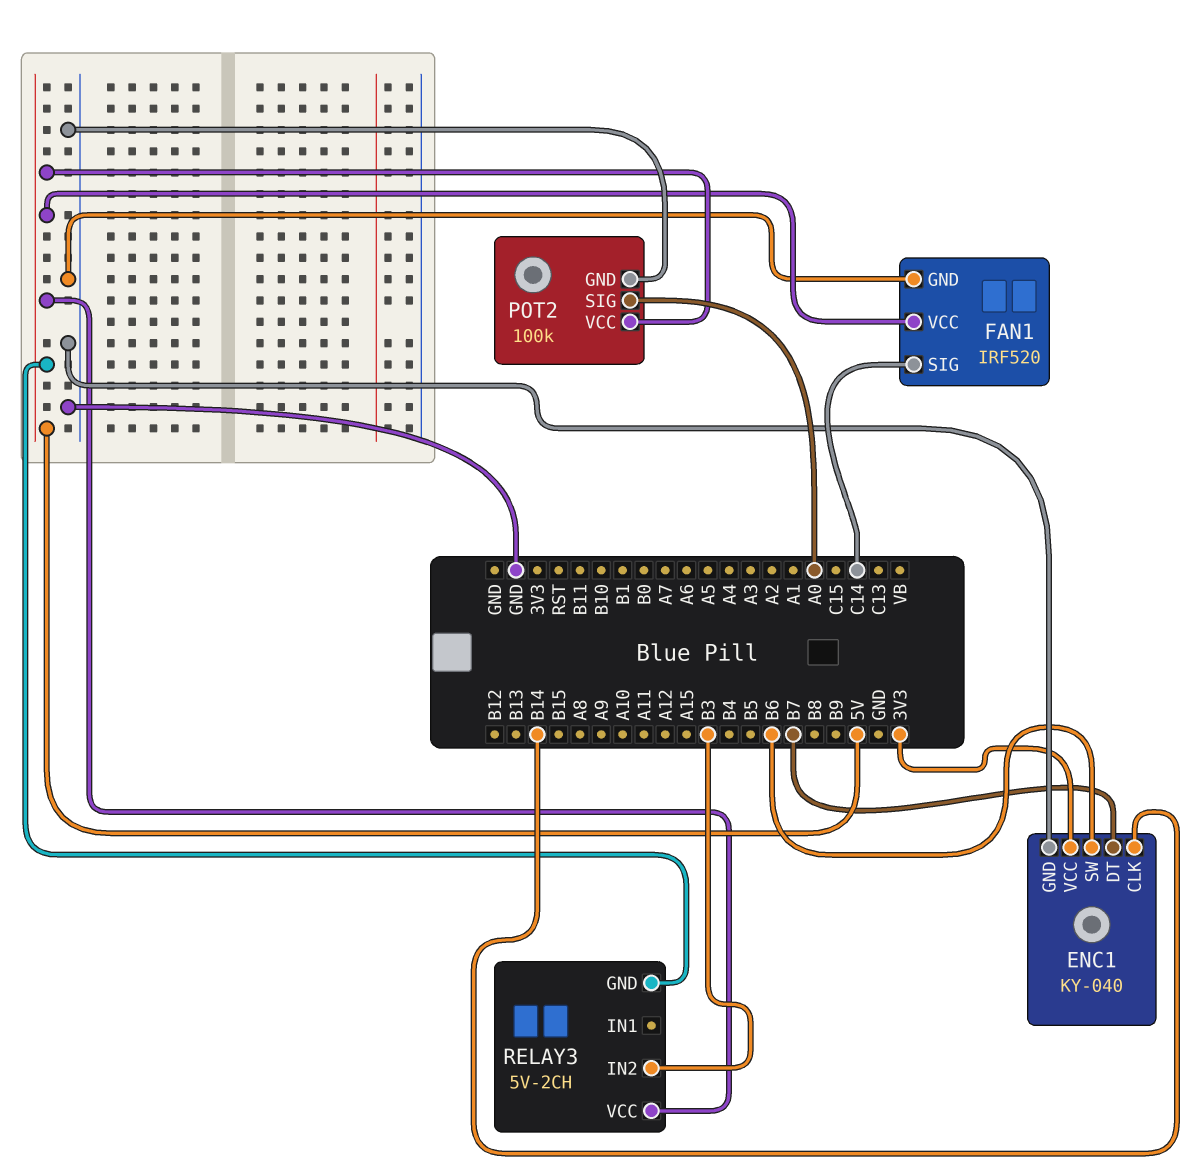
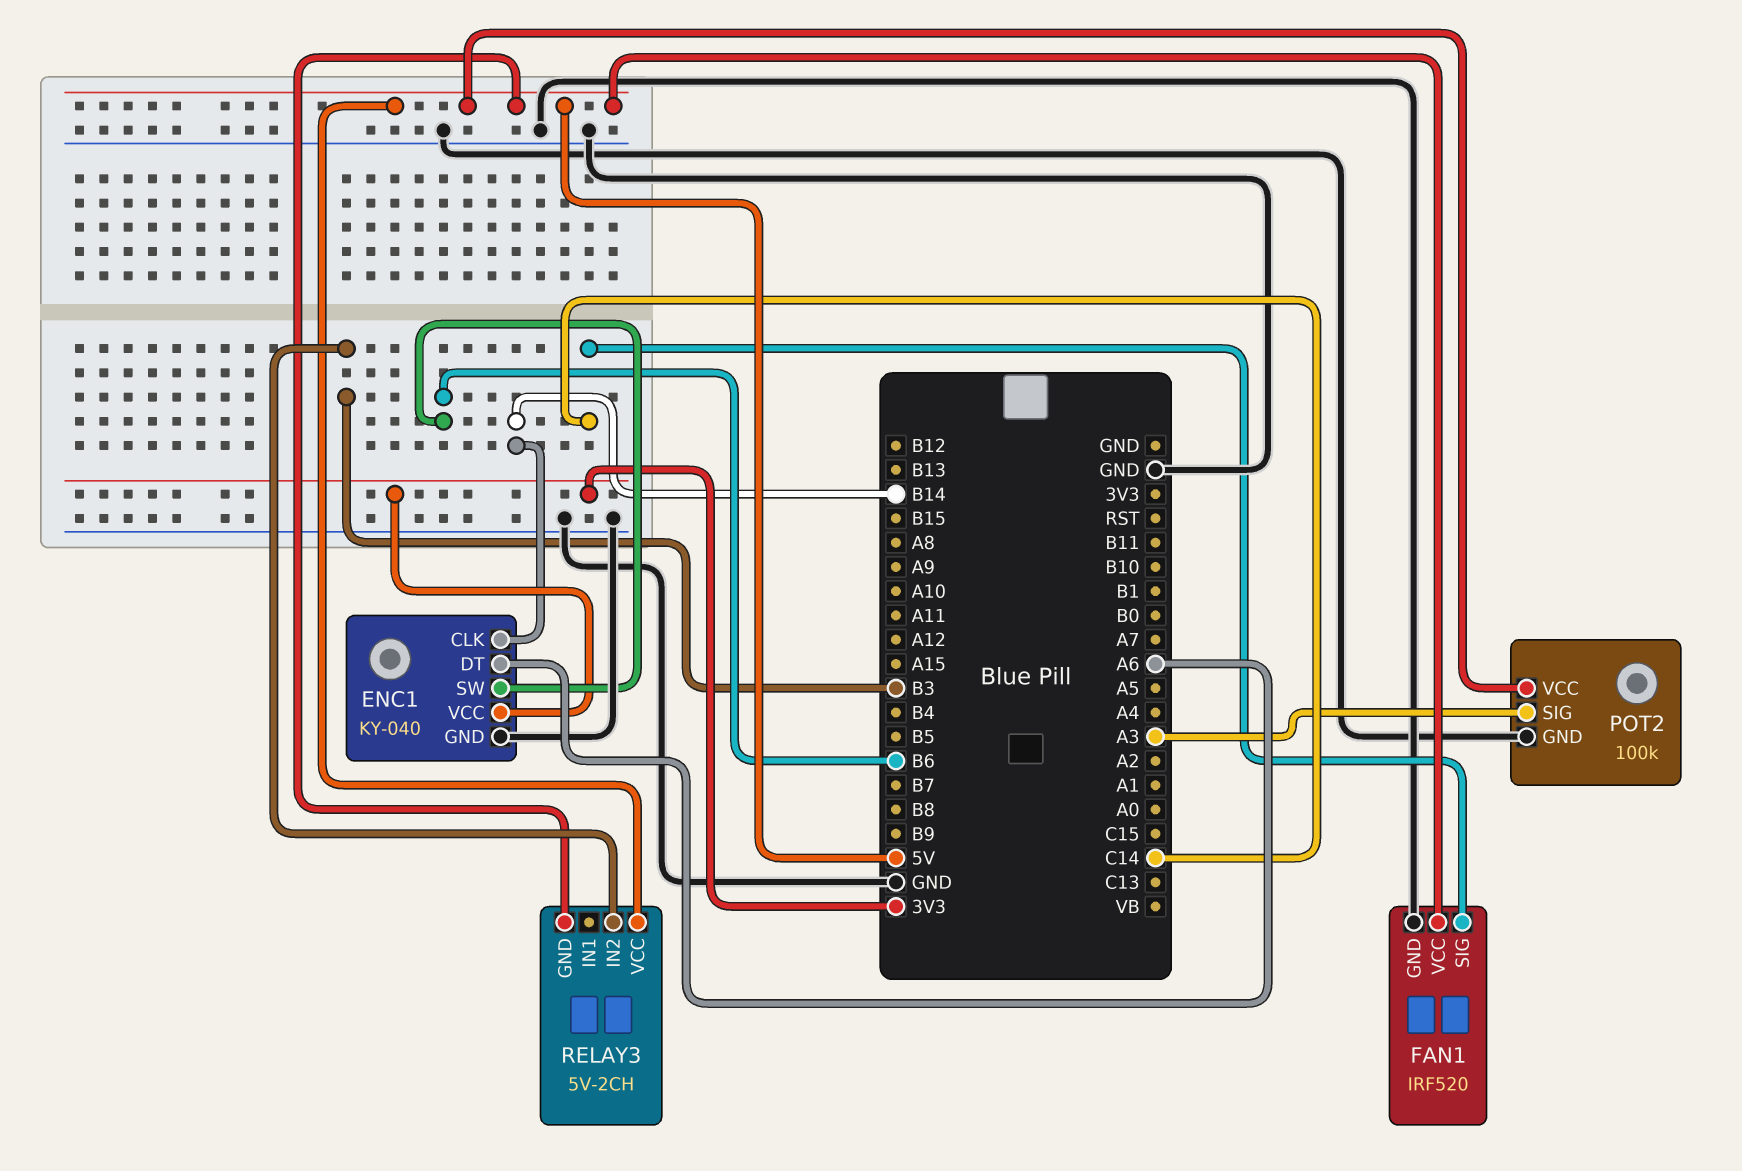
ENC1 pin DT: B7 -> A6
POT2 pin SIG: A0 -> A3

